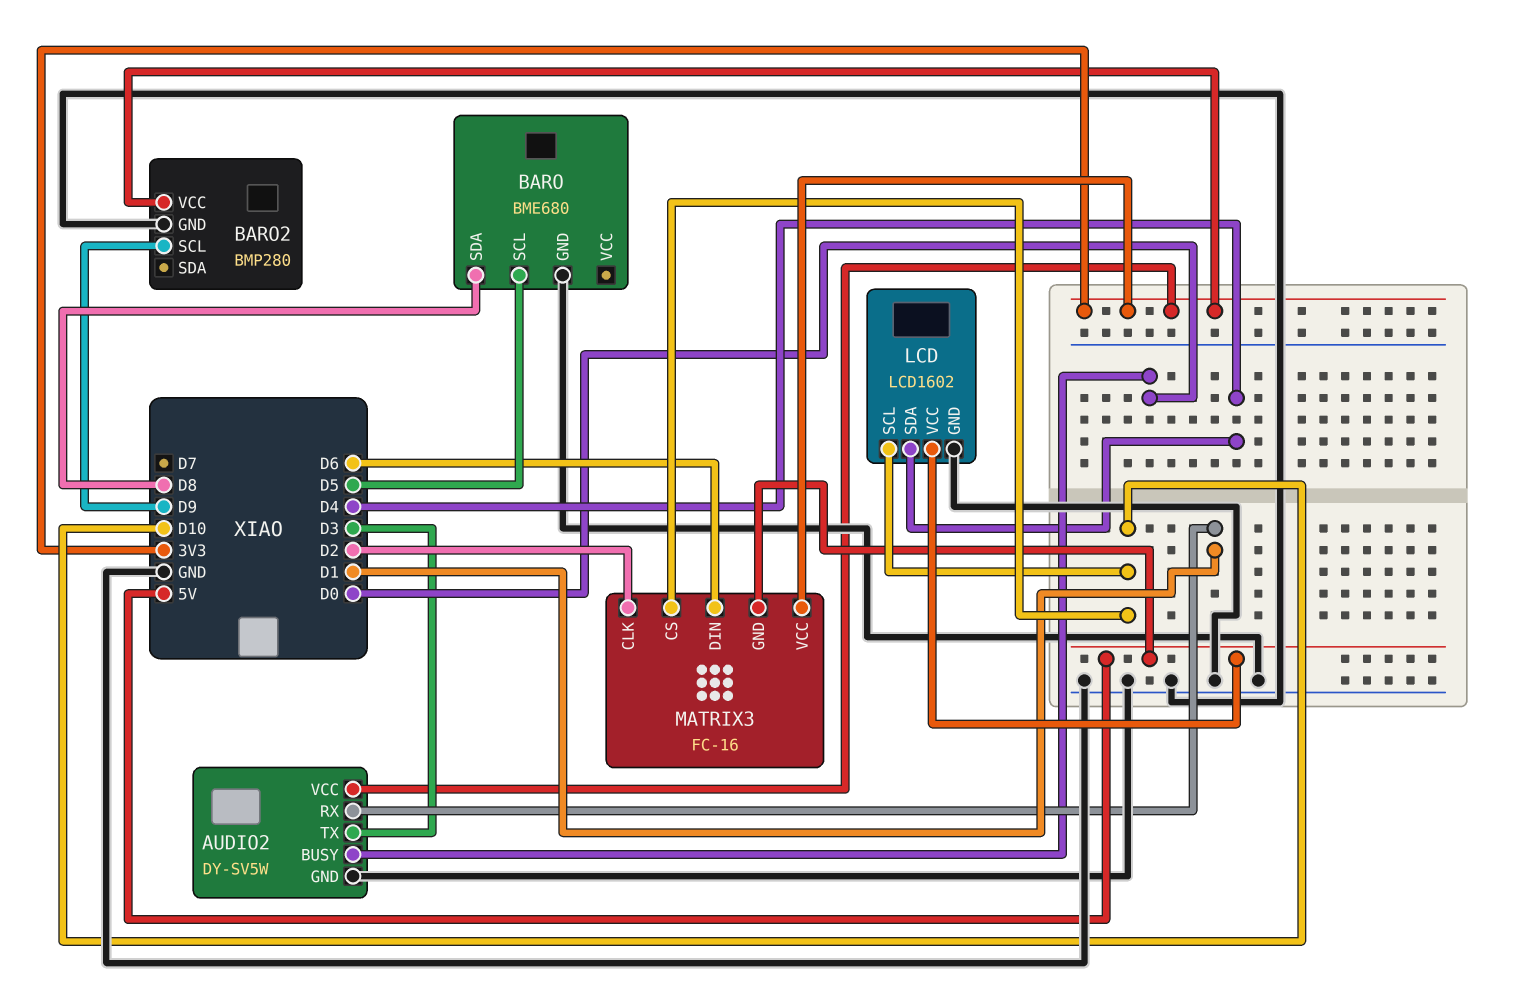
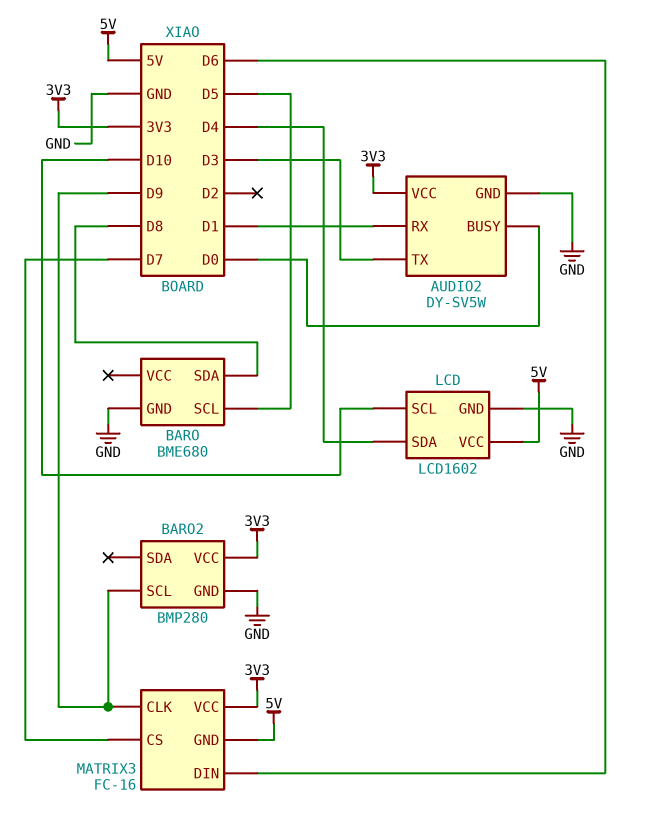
MATRIX3 pin CLK: D2 -> D9
MATRIX3 pin CS: D10 -> D7

